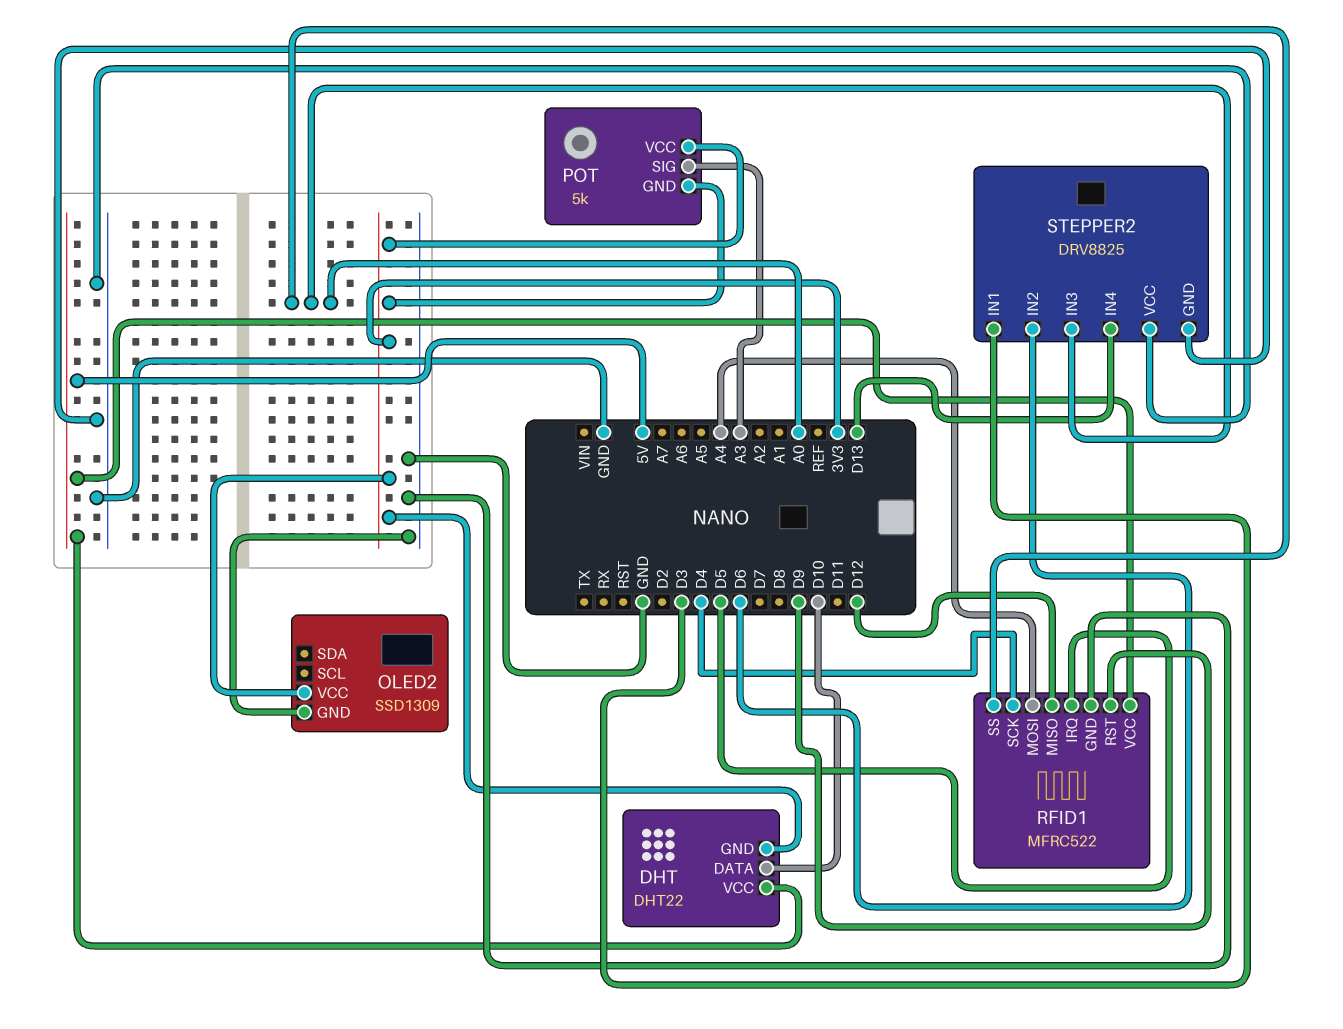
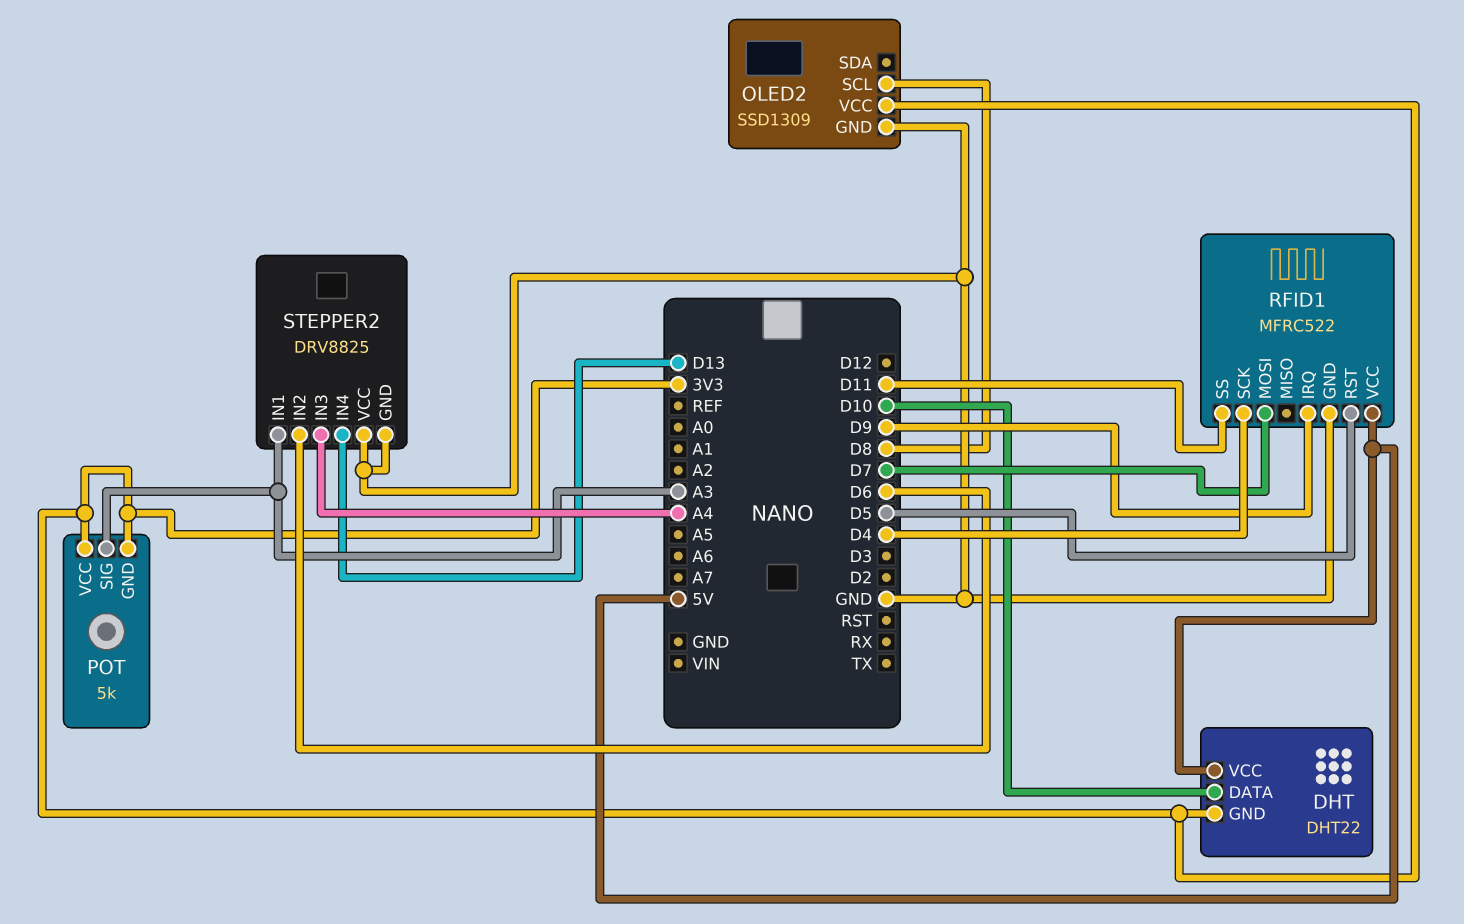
OLED2 pin SCL: none -> D8
RFID1 pin IRQ: D5 -> D9
RFID1 pin MISO: D12 -> none
RFID1 pin MOSI: A4 -> D7
RFID1 pin RST: D9 -> D5
RFID1 pin SS: A0 -> D11
STEPPER2 pin IN1: D3 -> A3
STEPPER2 pin IN3: A0 -> A4

